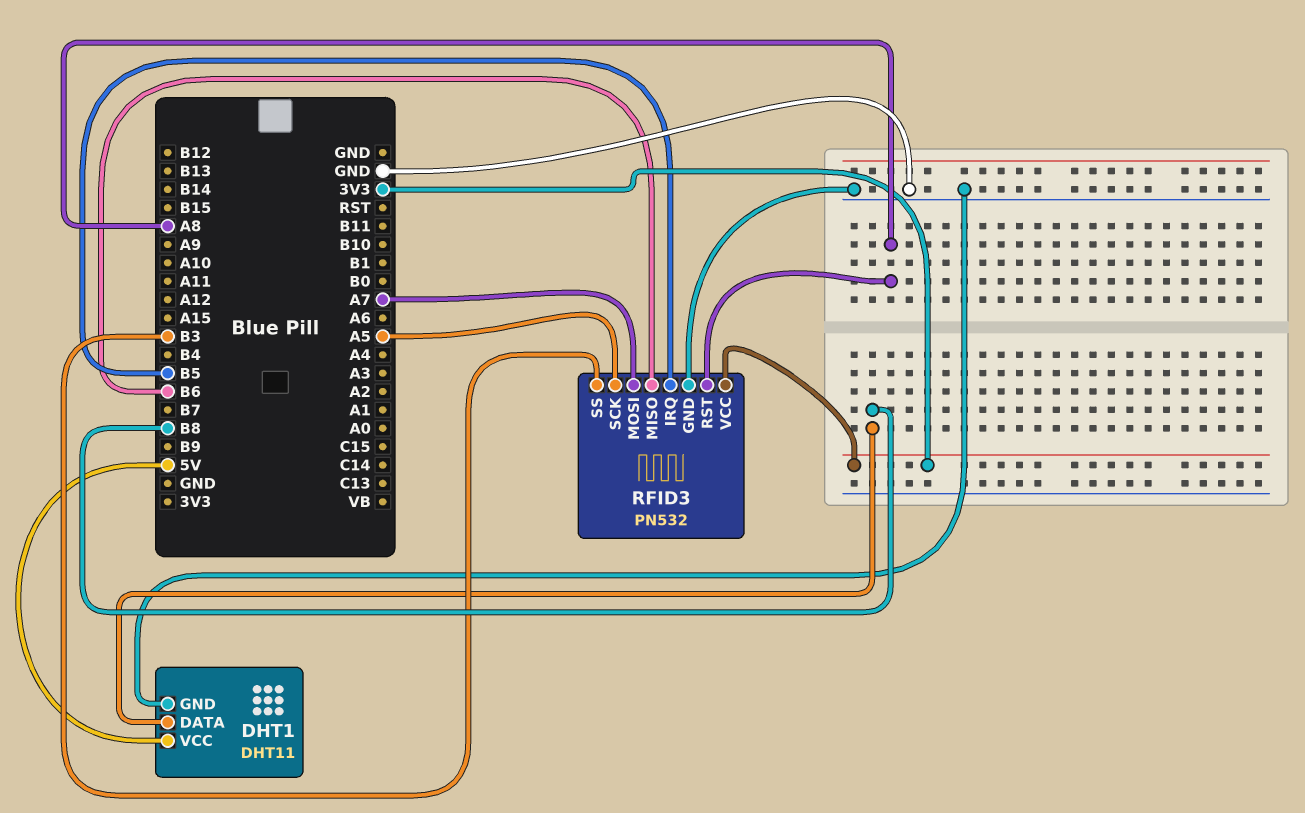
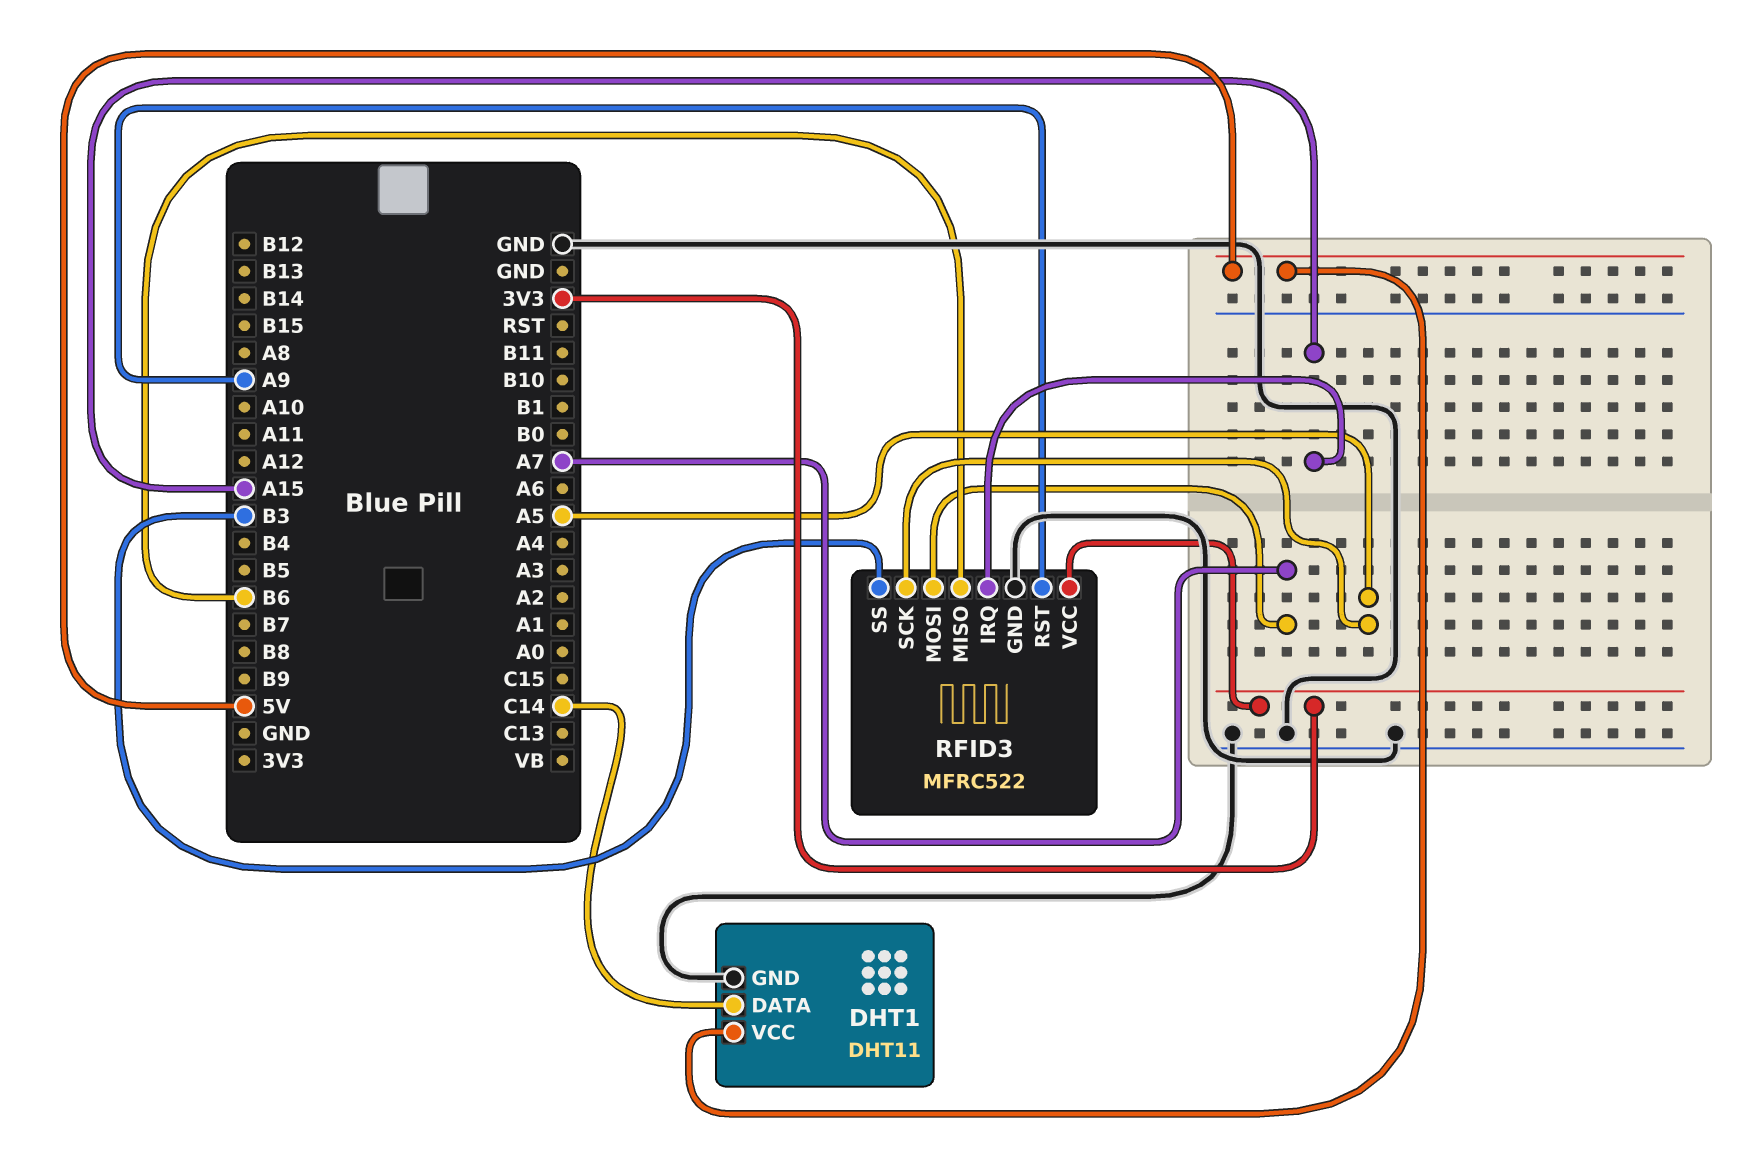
DHT1 pin DATA: B8 -> C14
RFID3: PN532 -> MFRC522
RFID3 pin IRQ: B5 -> A15
RFID3 pin RST: A8 -> A9

